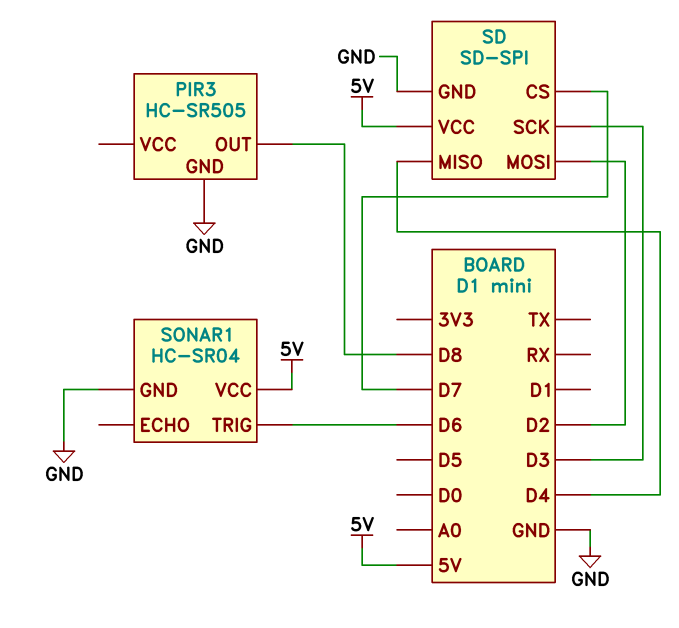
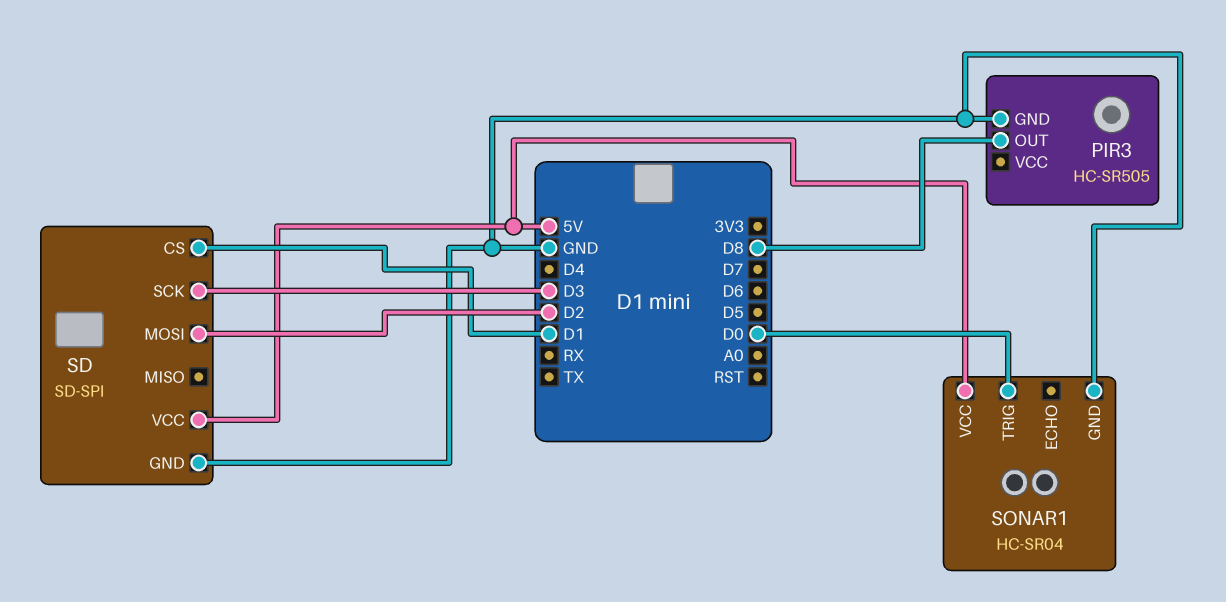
SD pin CS: D7 -> D1
SD pin MISO: D4 -> none
SONAR1 pin TRIG: D6 -> D0

